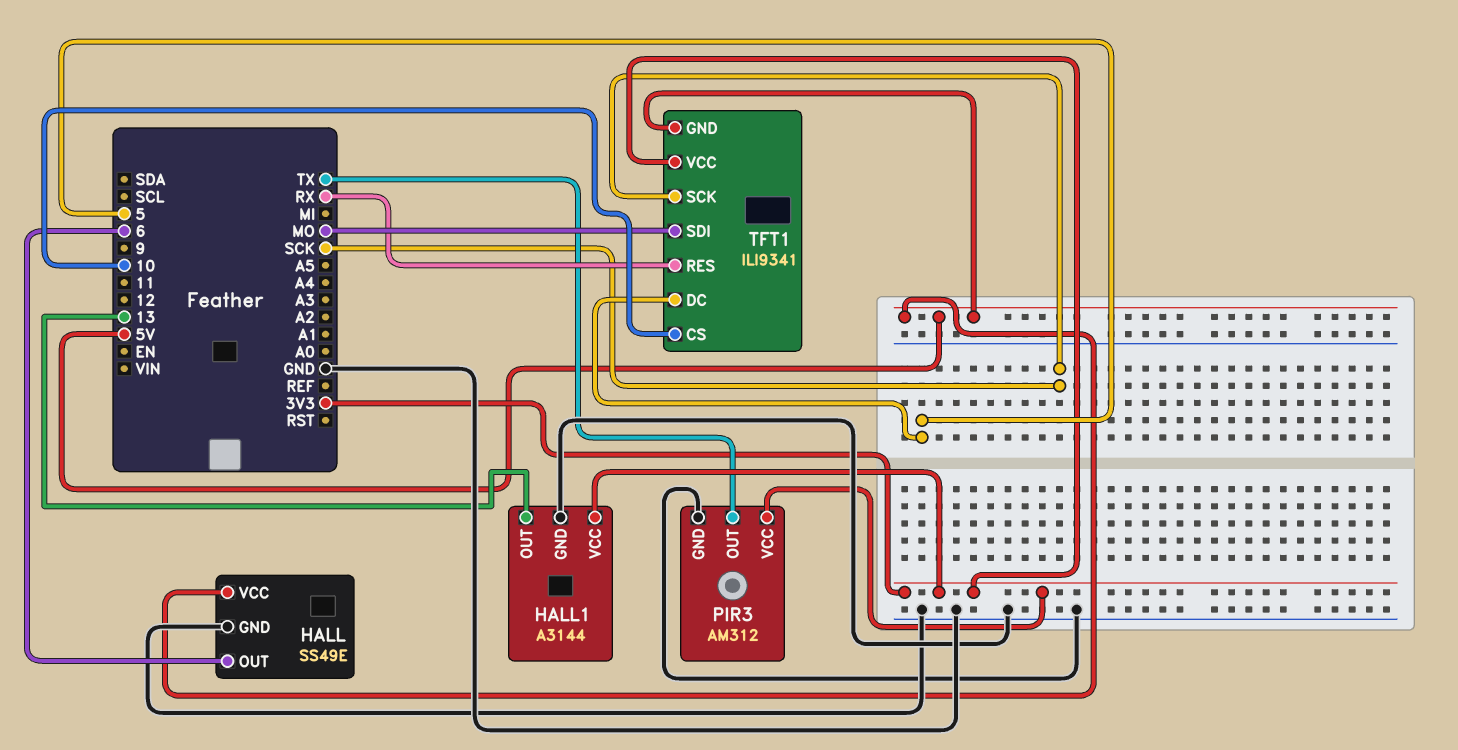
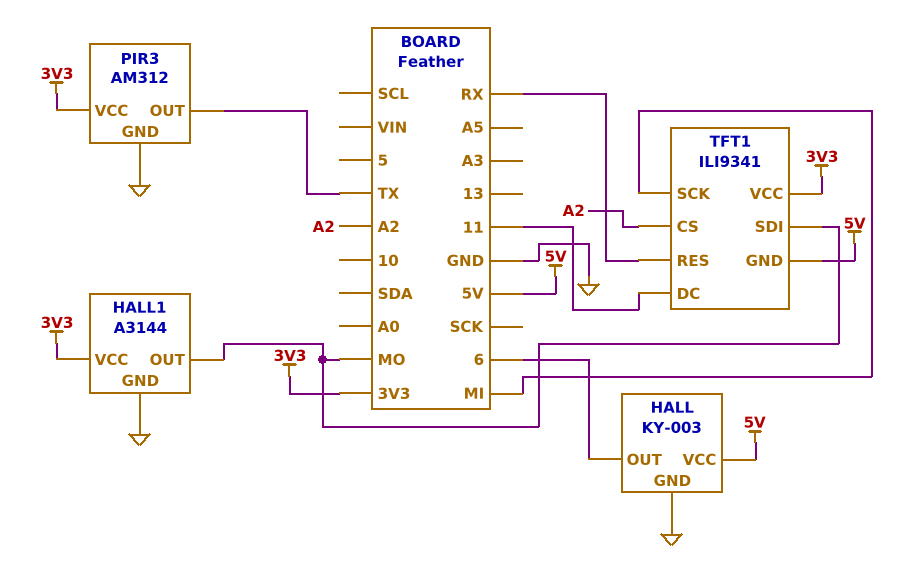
HALL: SS49E -> KY-003
HALL1 pin OUT: 13 -> MO
TFT1 pin CS: 10 -> A2
TFT1 pin DC: 5 -> 11
TFT1 pin SCK: SCK -> MI

